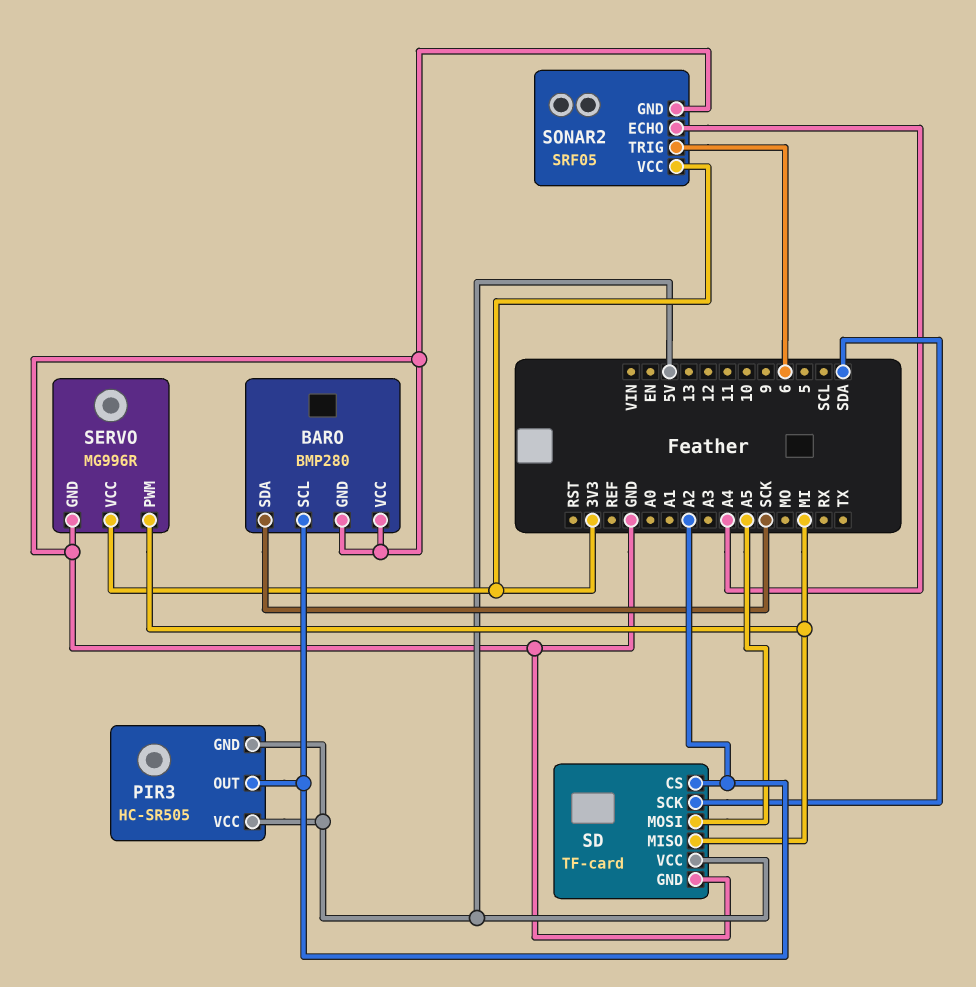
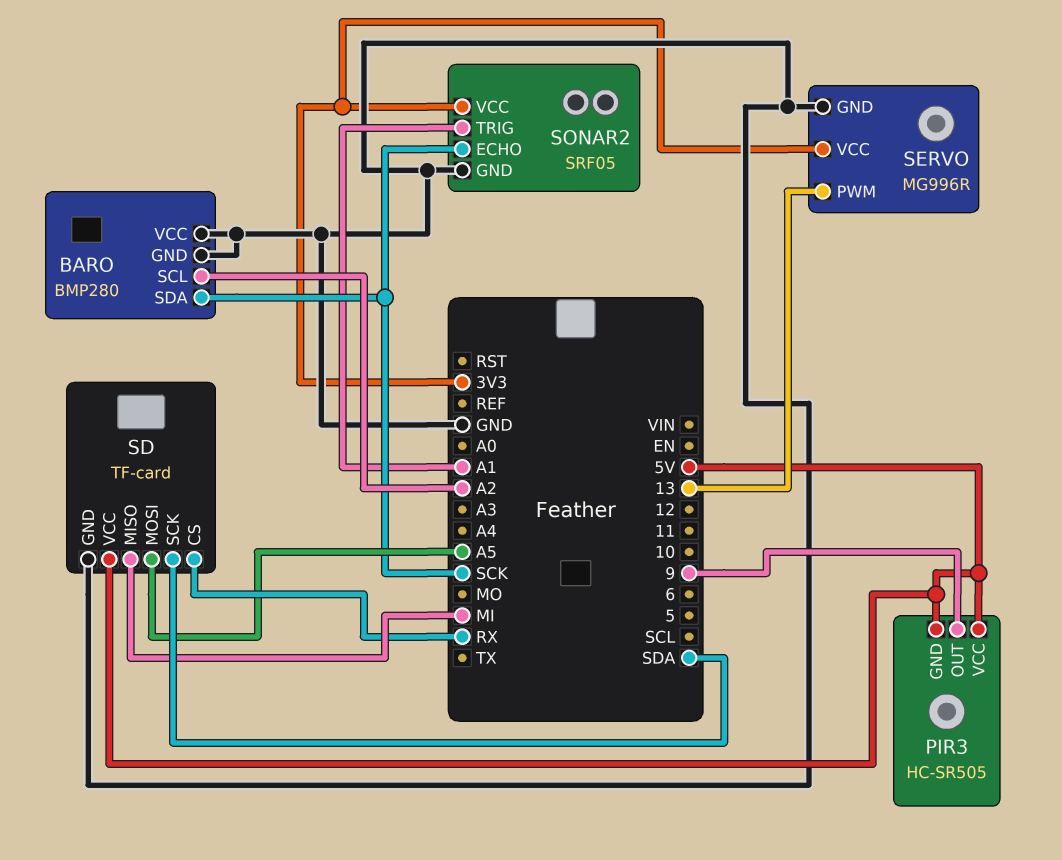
PIR3 pin OUT: A2 -> 9
SD pin CS: A2 -> RX
SERVO pin PWM: MI -> 13
SONAR2 pin ECHO: A4 -> SCK
SONAR2 pin TRIG: 6 -> A1

